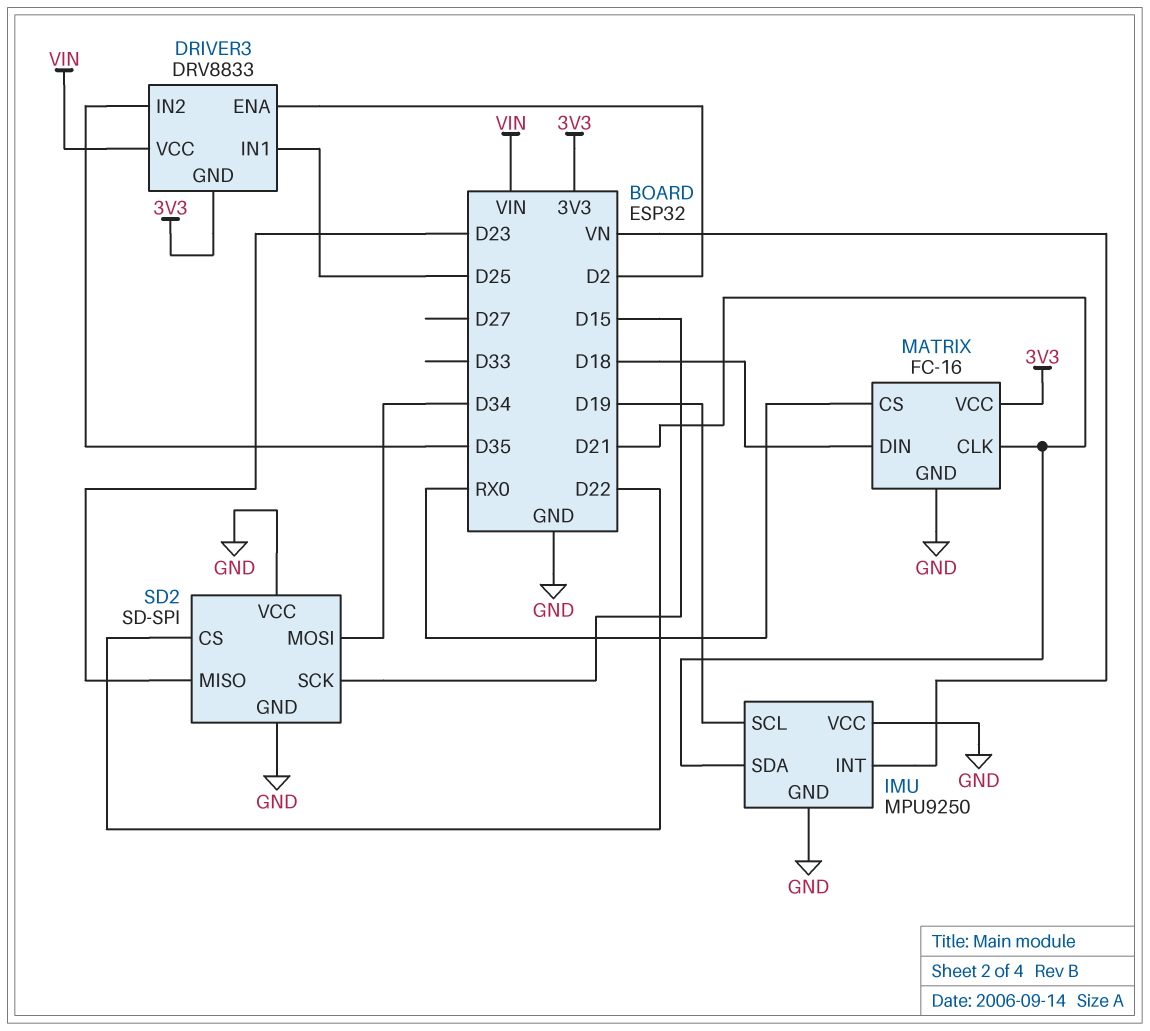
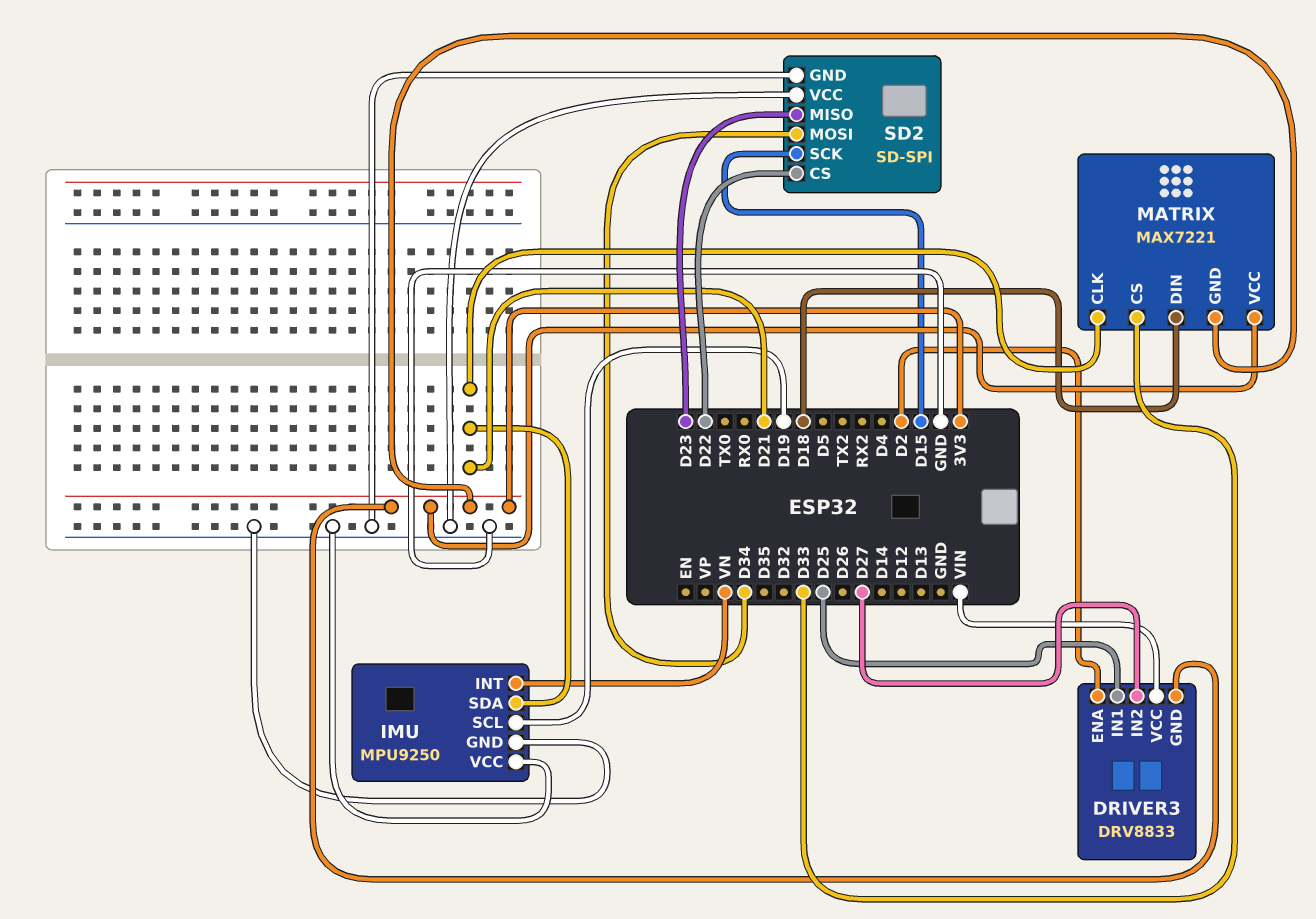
DRIVER3 pin IN2: D35 -> D27
MATRIX: FC-16 -> MAX7221
MATRIX pin CS: RX0 -> D33
MATRIX pin GND: GND -> 3V3

